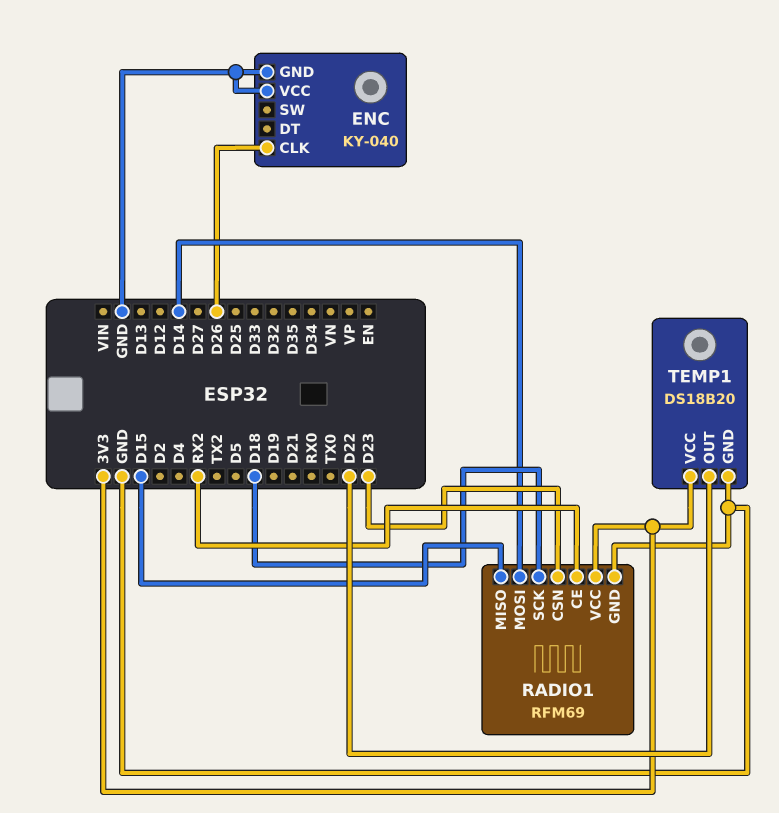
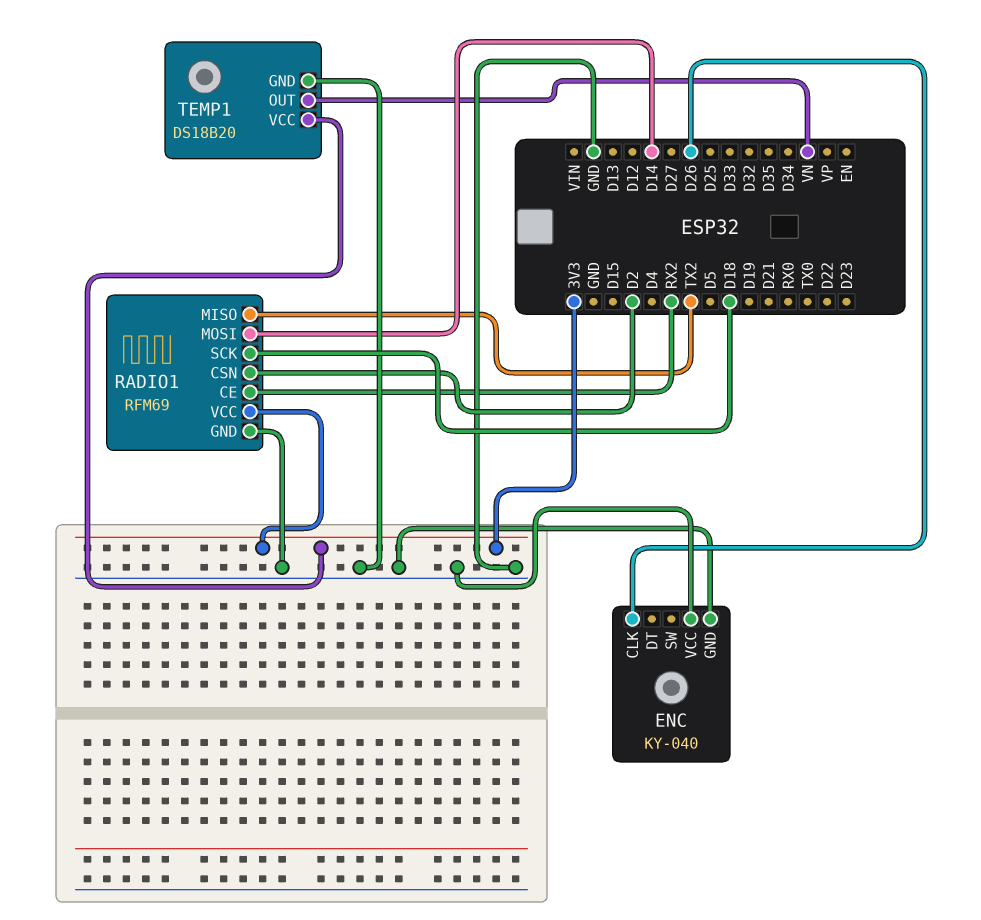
RADIO1 pin CSN: D23 -> D2
RADIO1 pin MISO: D15 -> TX2
TEMP1 pin OUT: D22 -> VN

